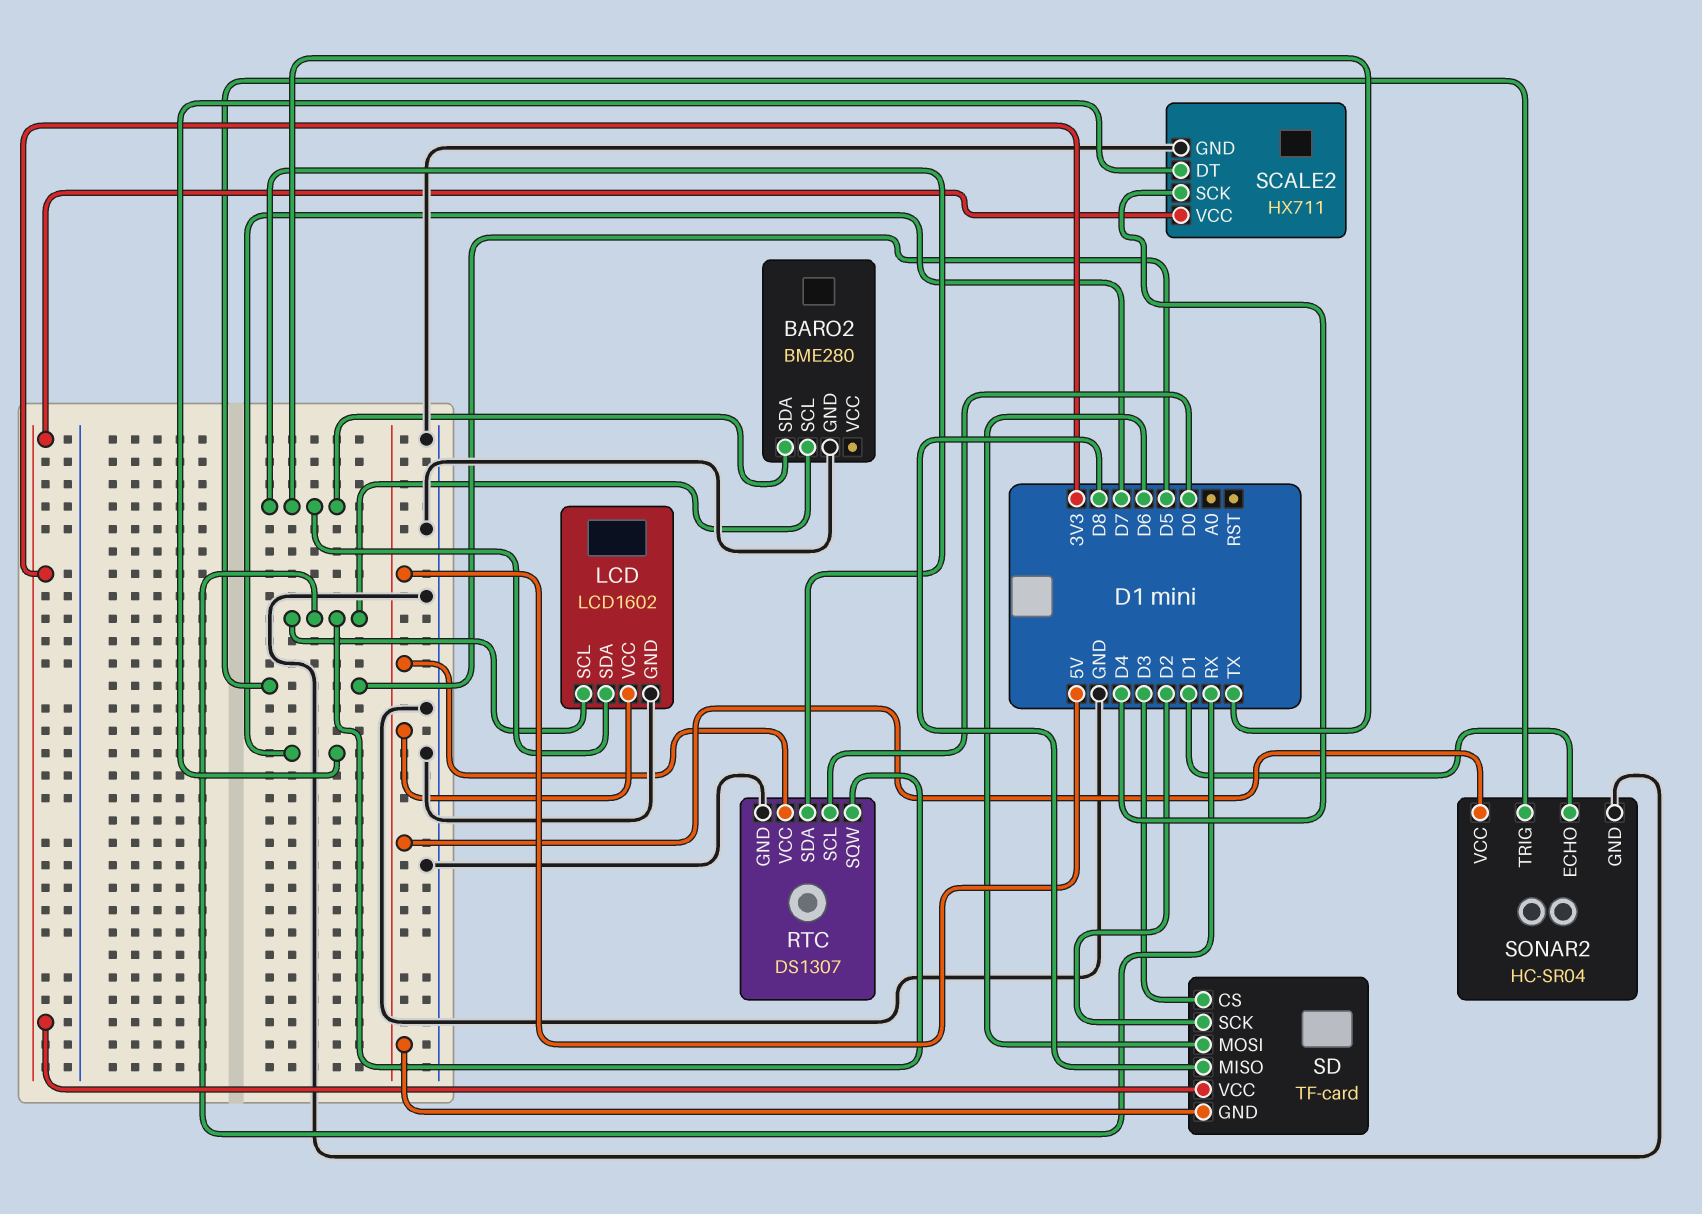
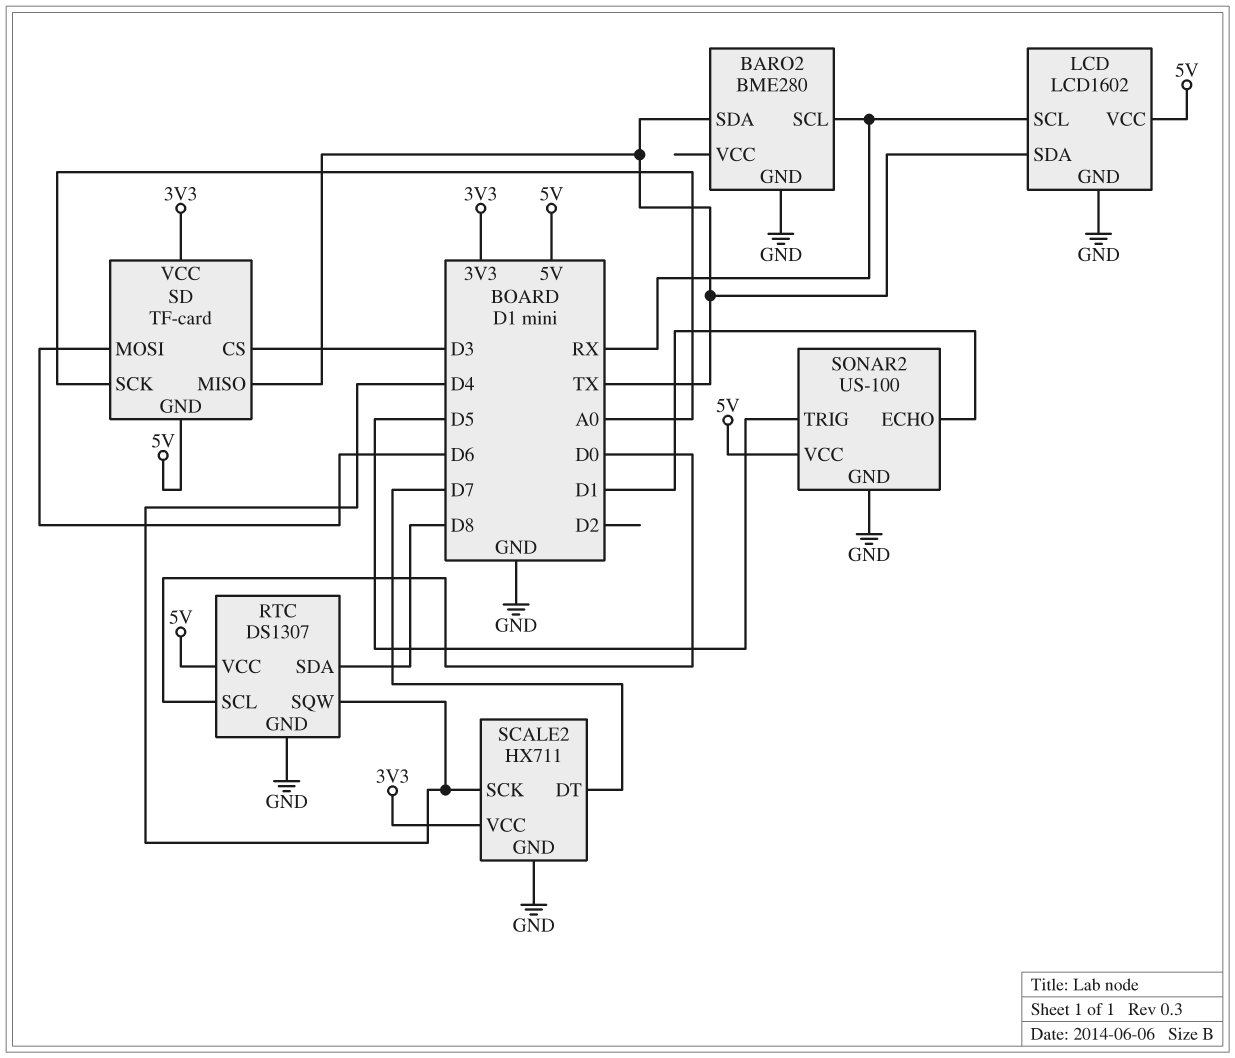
RTC pin SDA: TX -> D8
RTC pin SQW: RX -> D4
SD pin MISO: D8 -> TX
SD pin SCK: D2 -> A0
SONAR2: HC-SR04 -> US-100

